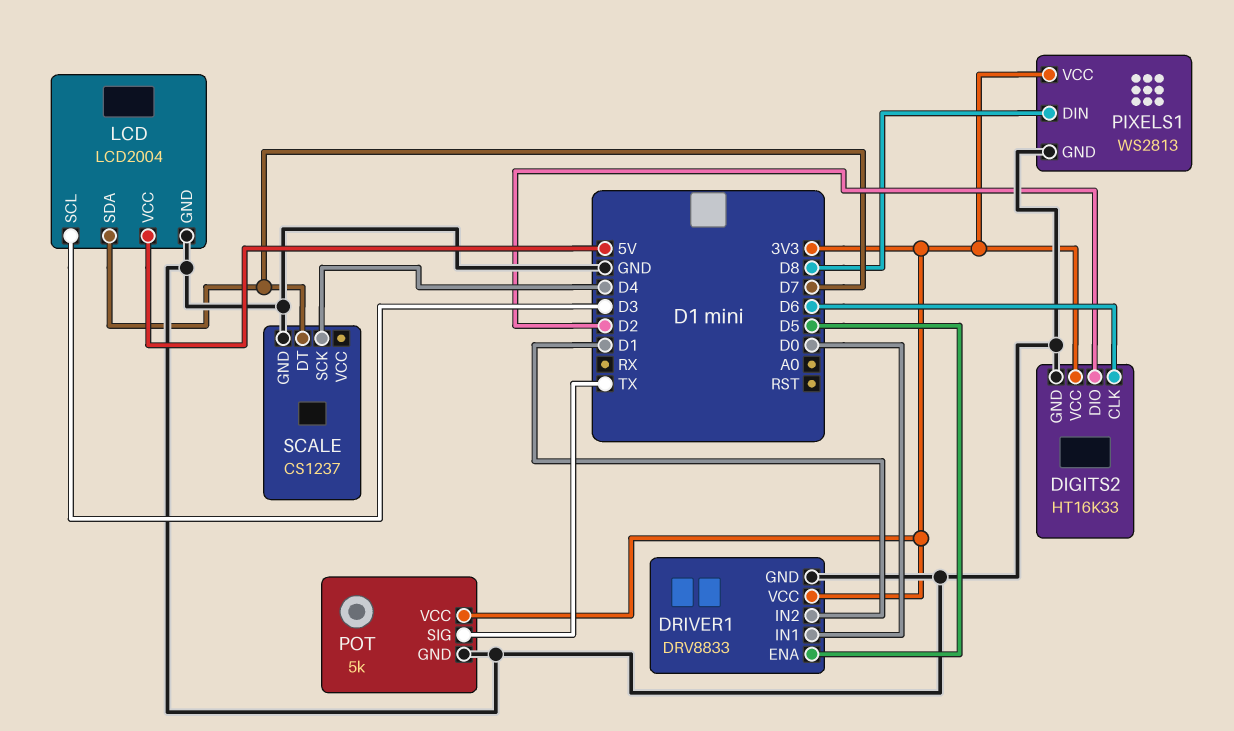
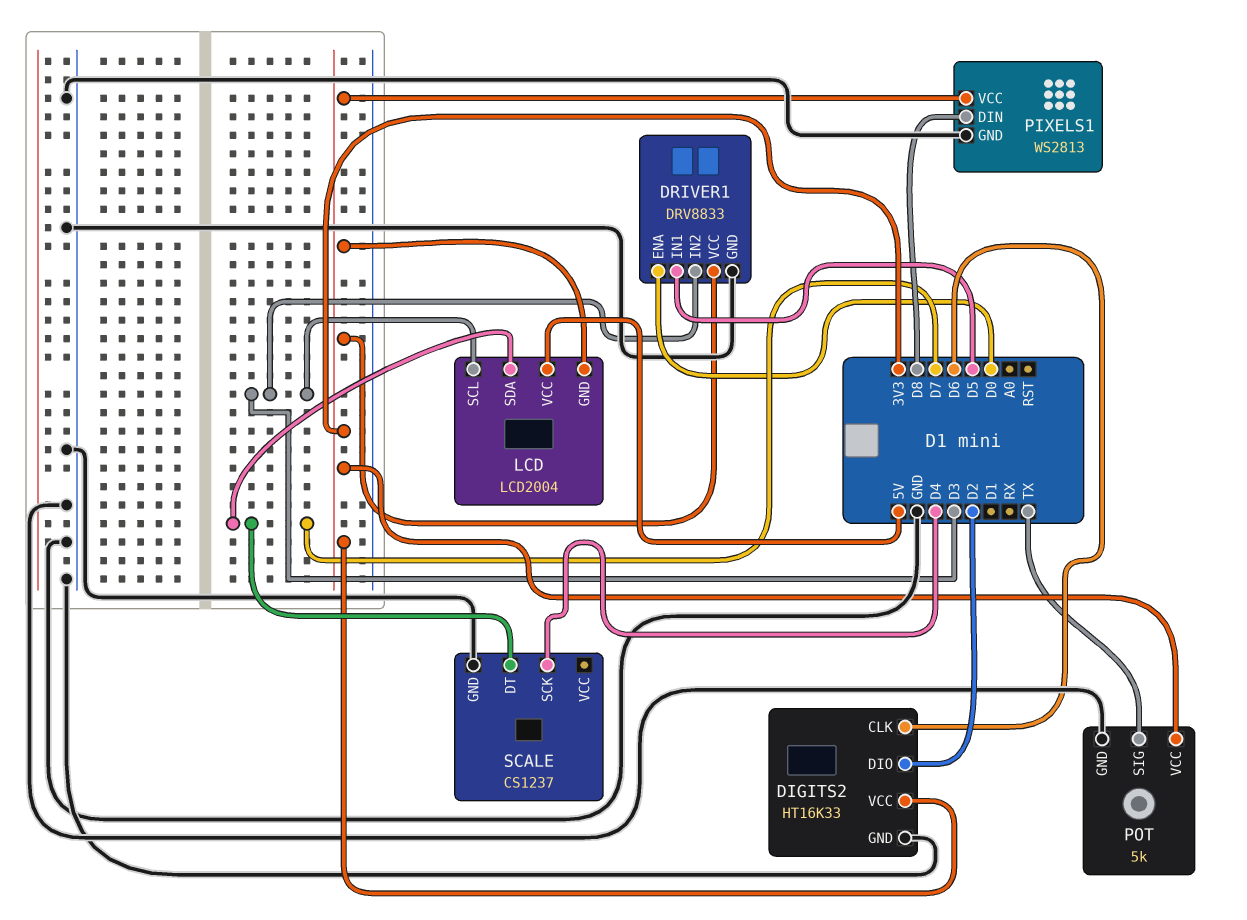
DRIVER1 pin ENA: D5 -> D0
DRIVER1 pin IN1: D0 -> D5
DRIVER1 pin IN2: D1 -> D3
LCD pin GND: GND -> 3V3

